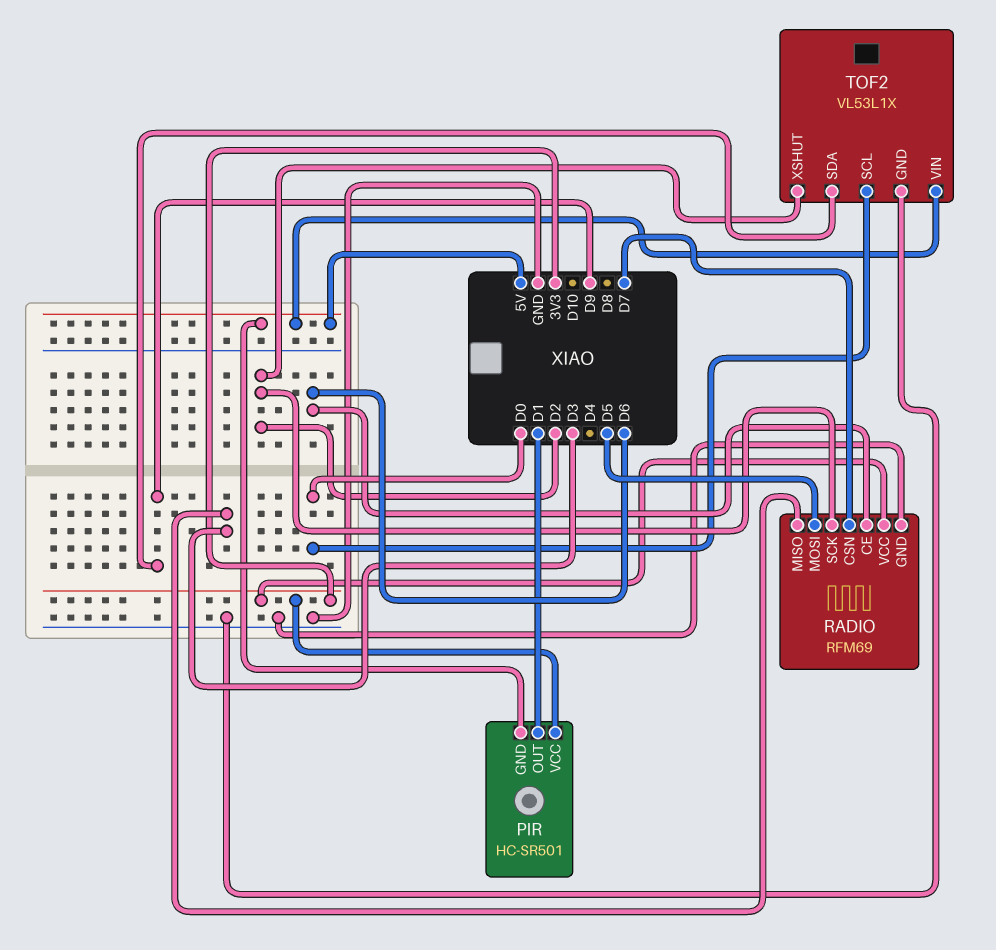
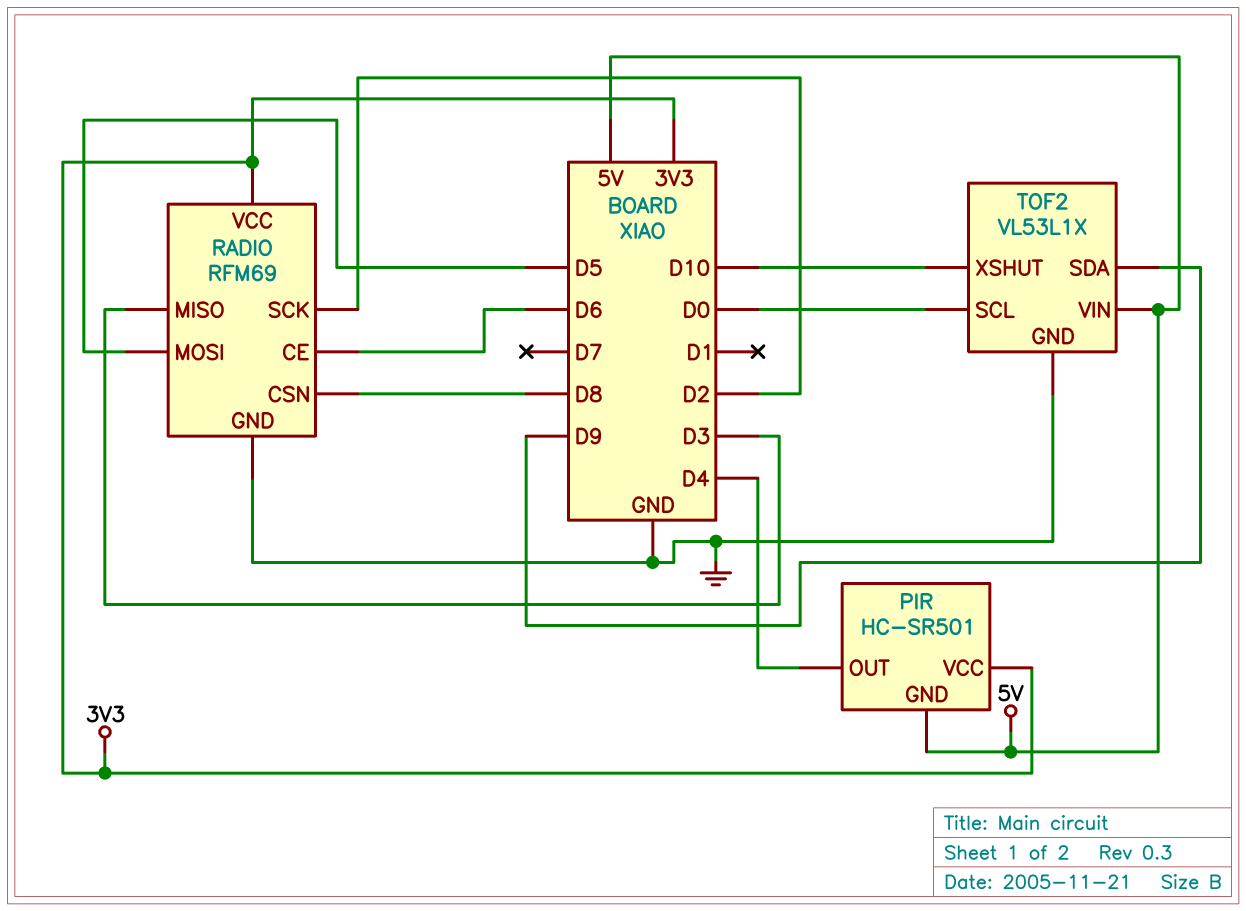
PIR pin OUT: D1 -> D4
RADIO pin CSN: D7 -> D8
TOF2 pin XSHUT: D2 -> D10

